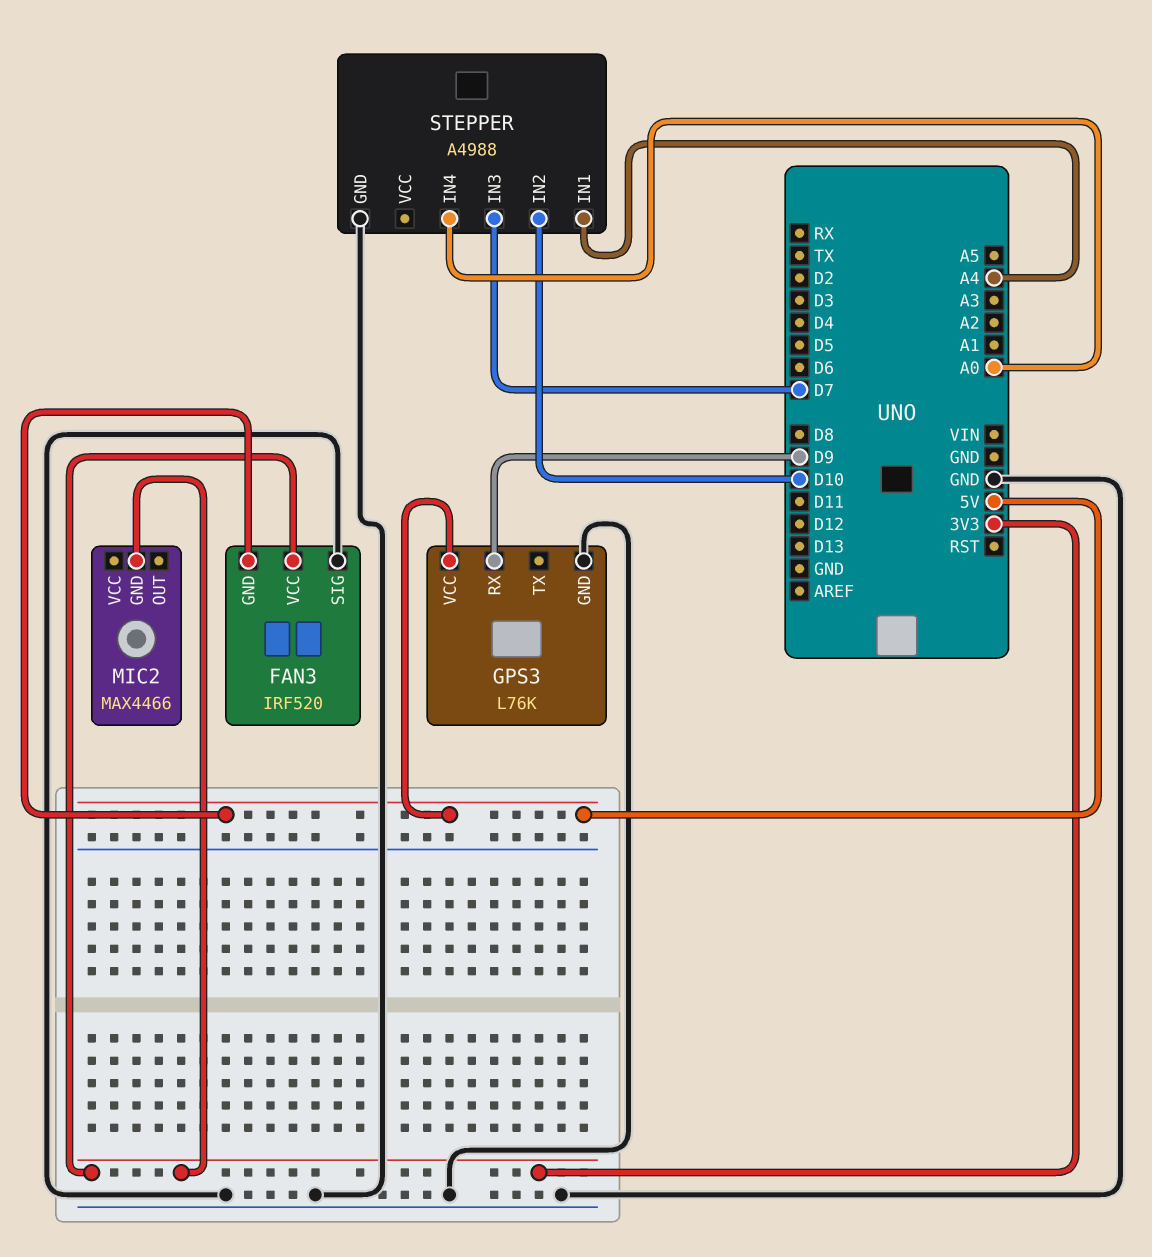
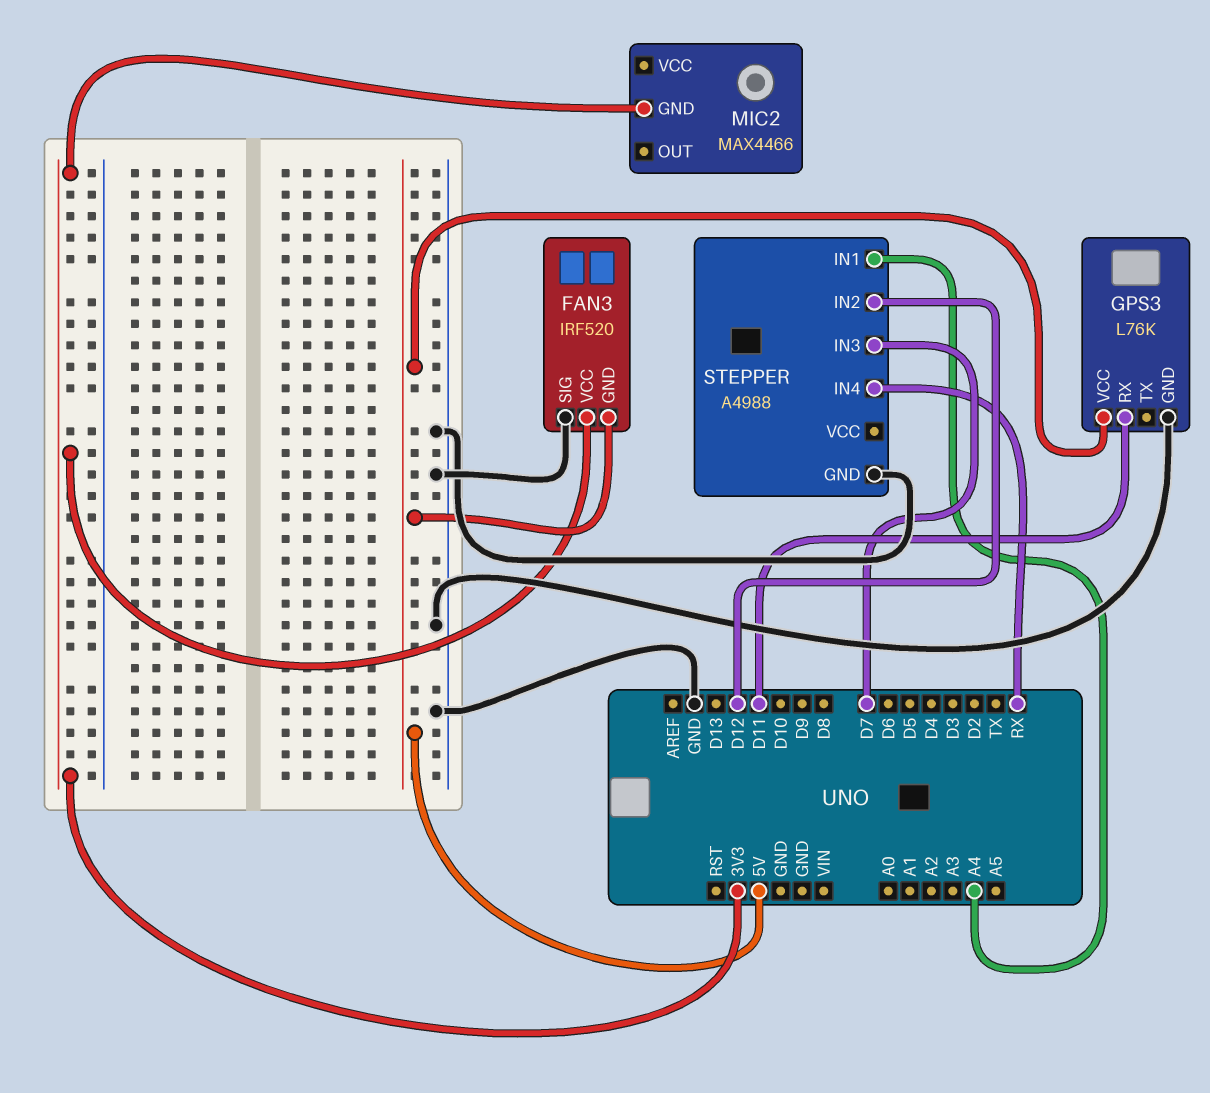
GPS3 pin RX: D9 -> D11
STEPPER pin IN2: D10 -> D12
STEPPER pin IN4: A0 -> RX

